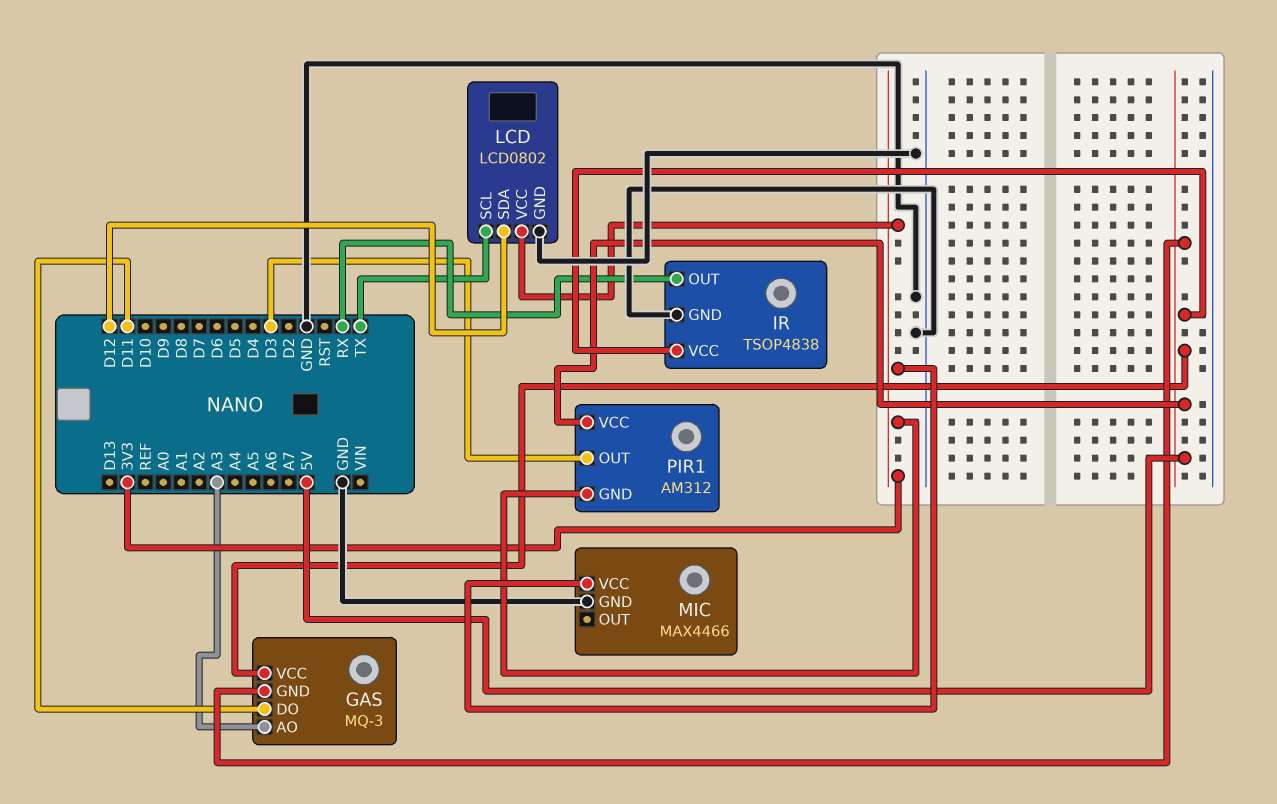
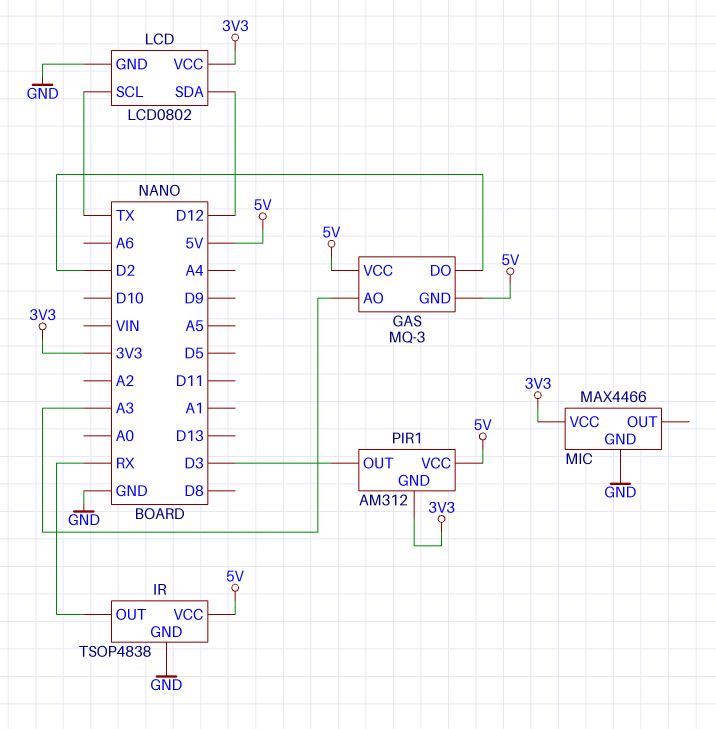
GAS pin DO: D11 -> D2

